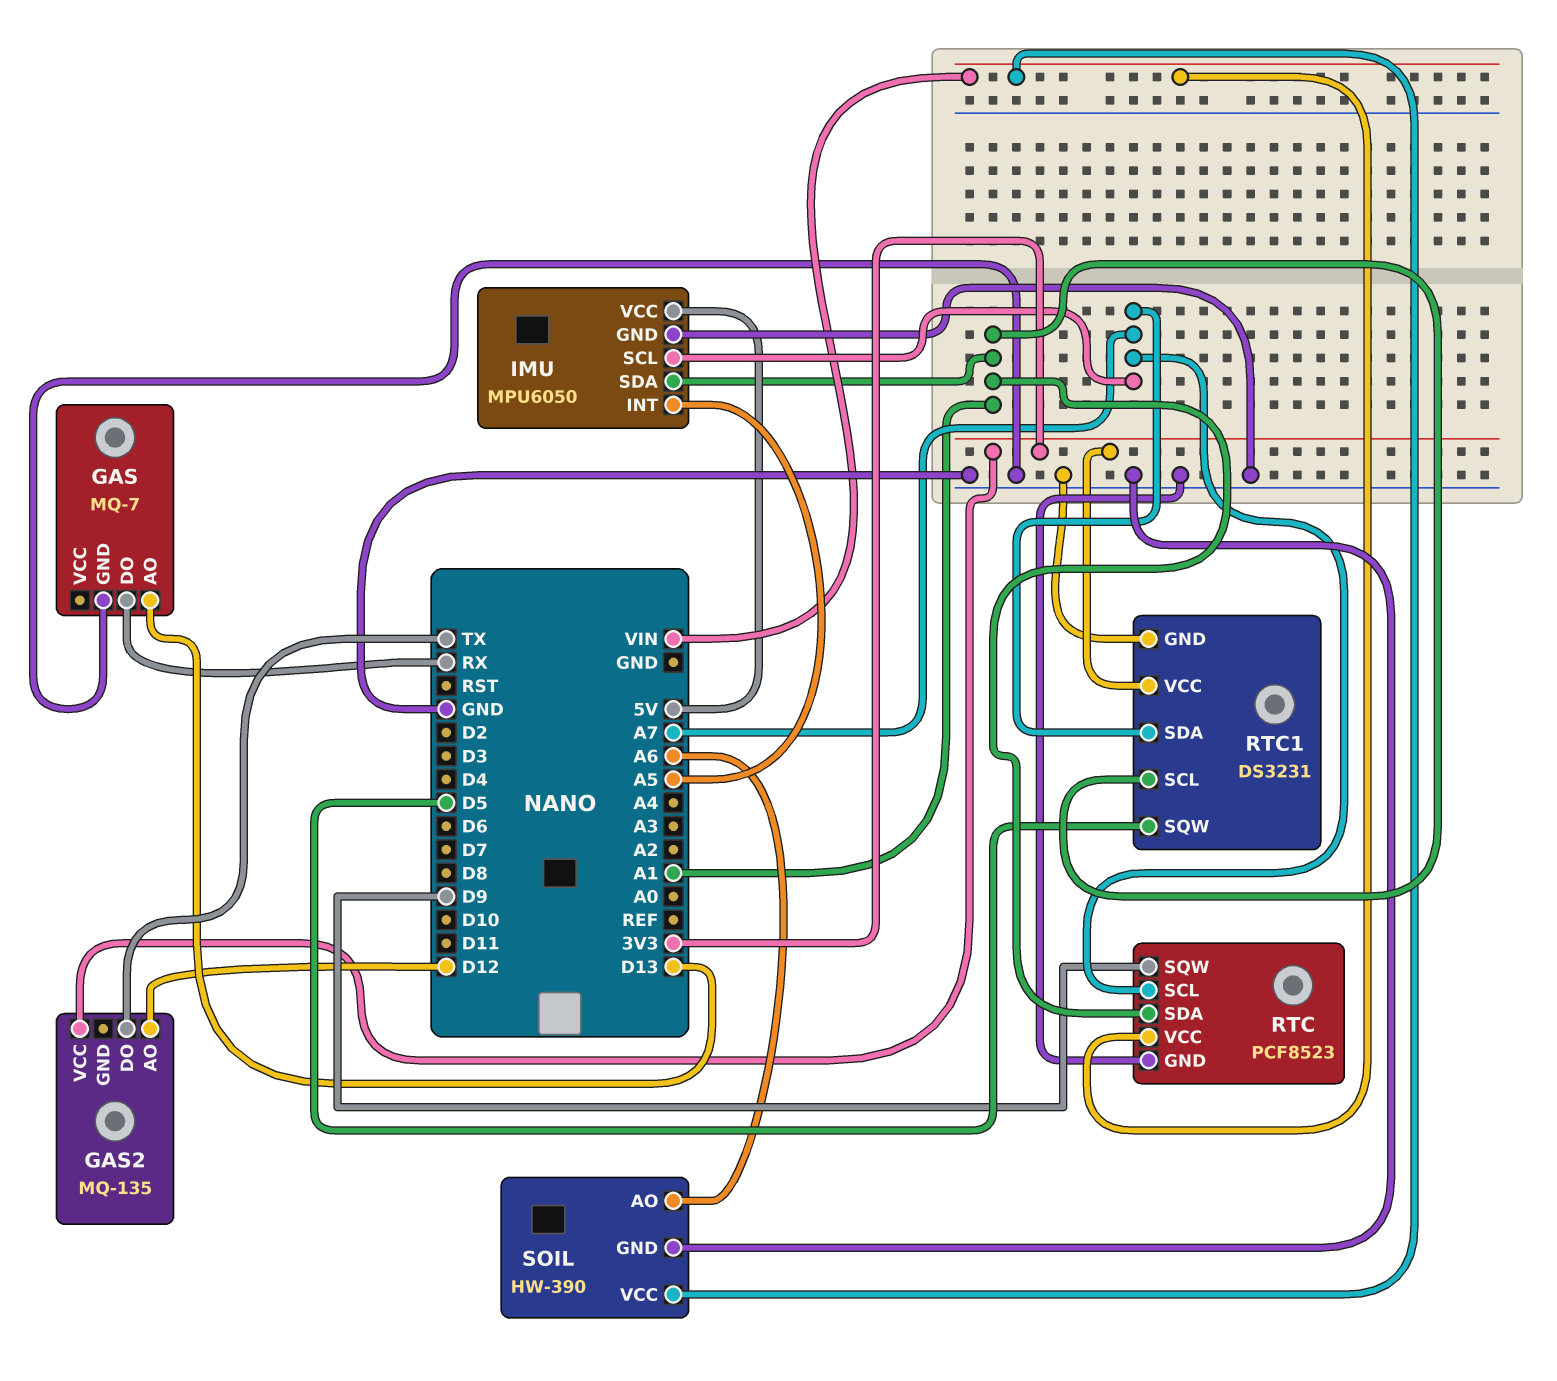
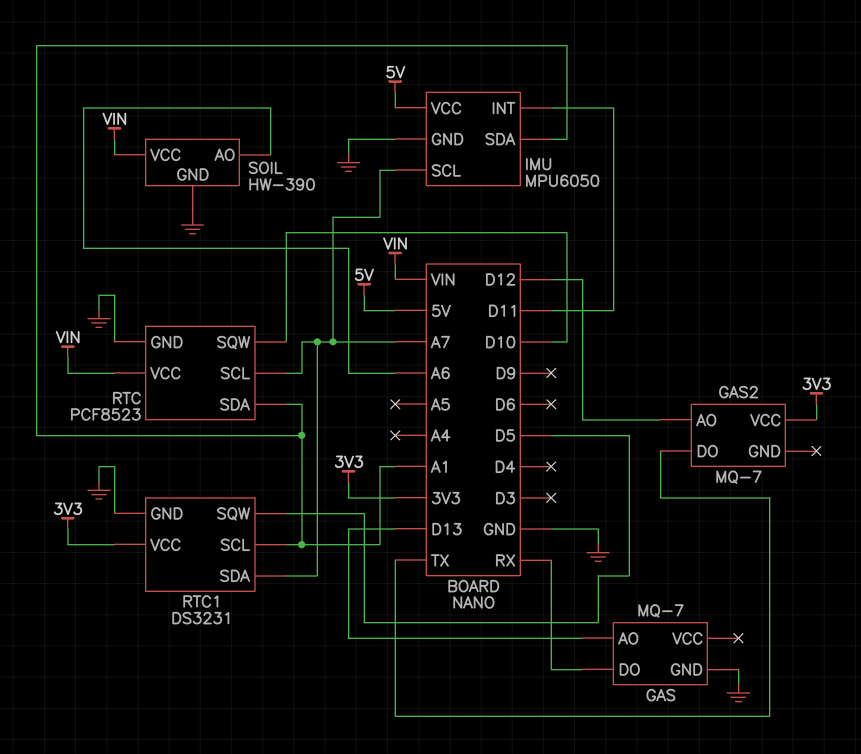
GAS2: MQ-135 -> MQ-7
IMU pin INT: A5 -> D11
RTC pin SQW: D9 -> D10

